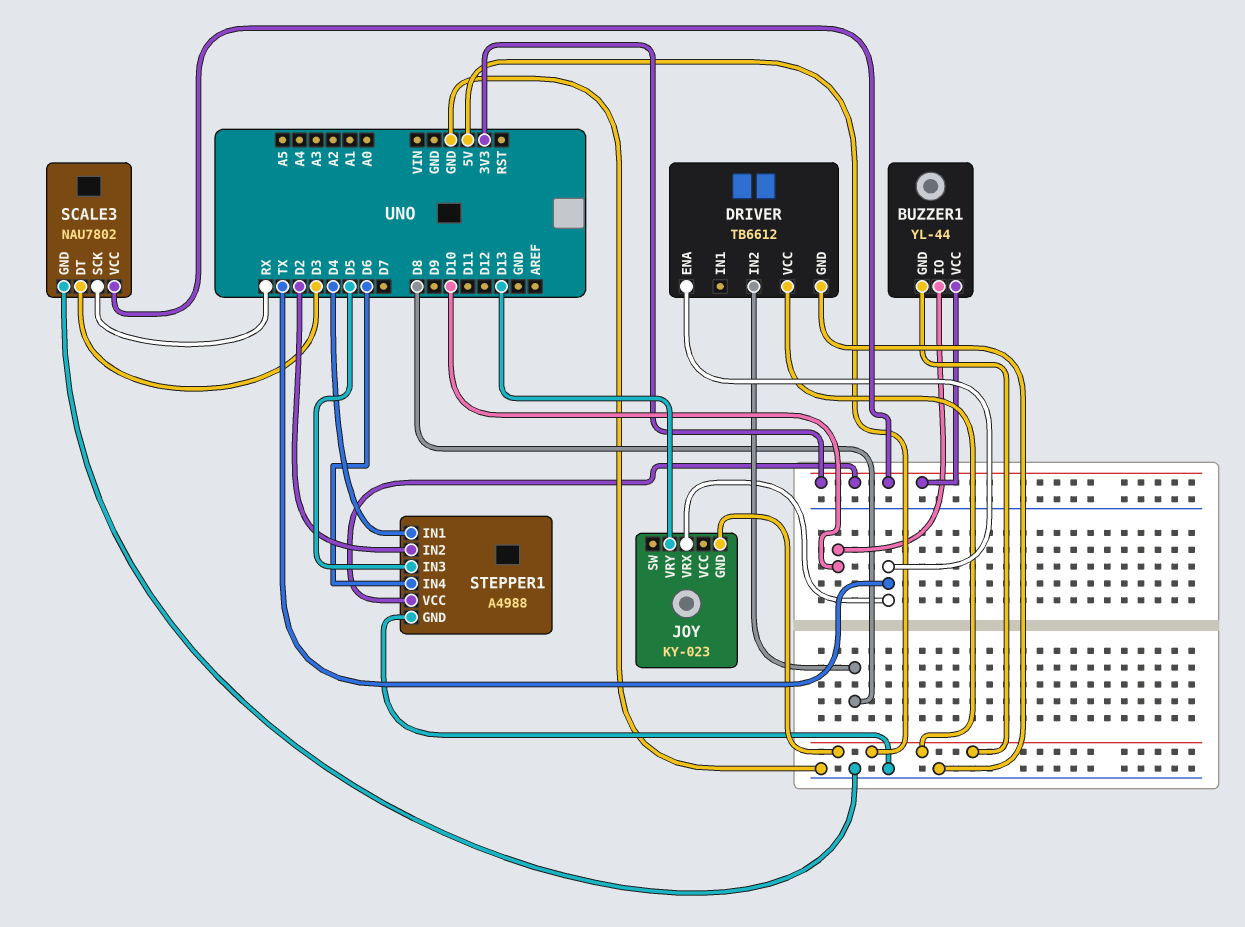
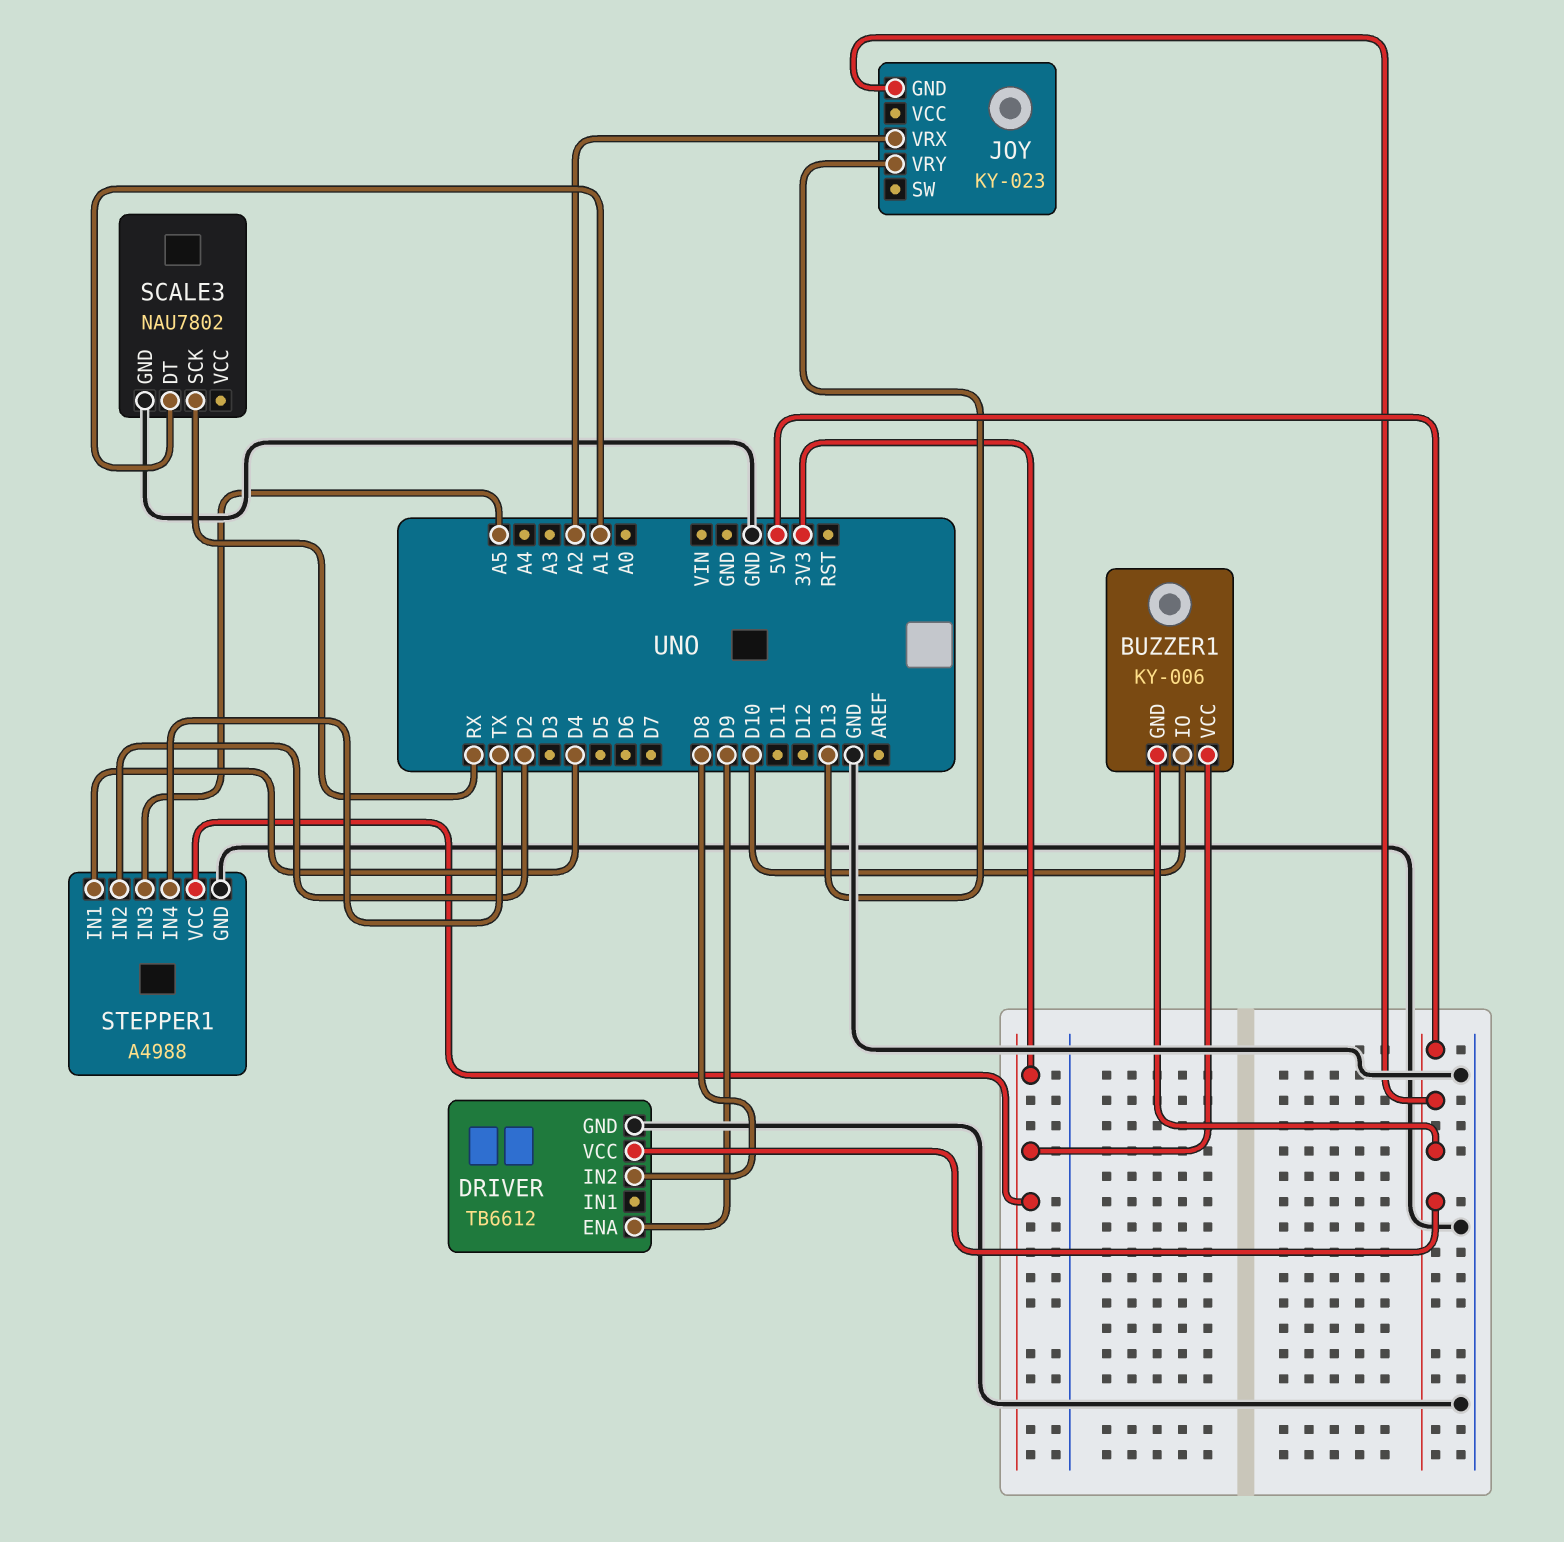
BUZZER1: YL-44 -> KY-006
DRIVER pin ENA: TX -> D9
JOY pin VRX: TX -> A2
SCALE3 pin DT: D3 -> A1
SCALE3 pin VCC: 3V3 -> none
STEPPER1 pin IN3: D5 -> A5
STEPPER1 pin IN4: D6 -> TX

